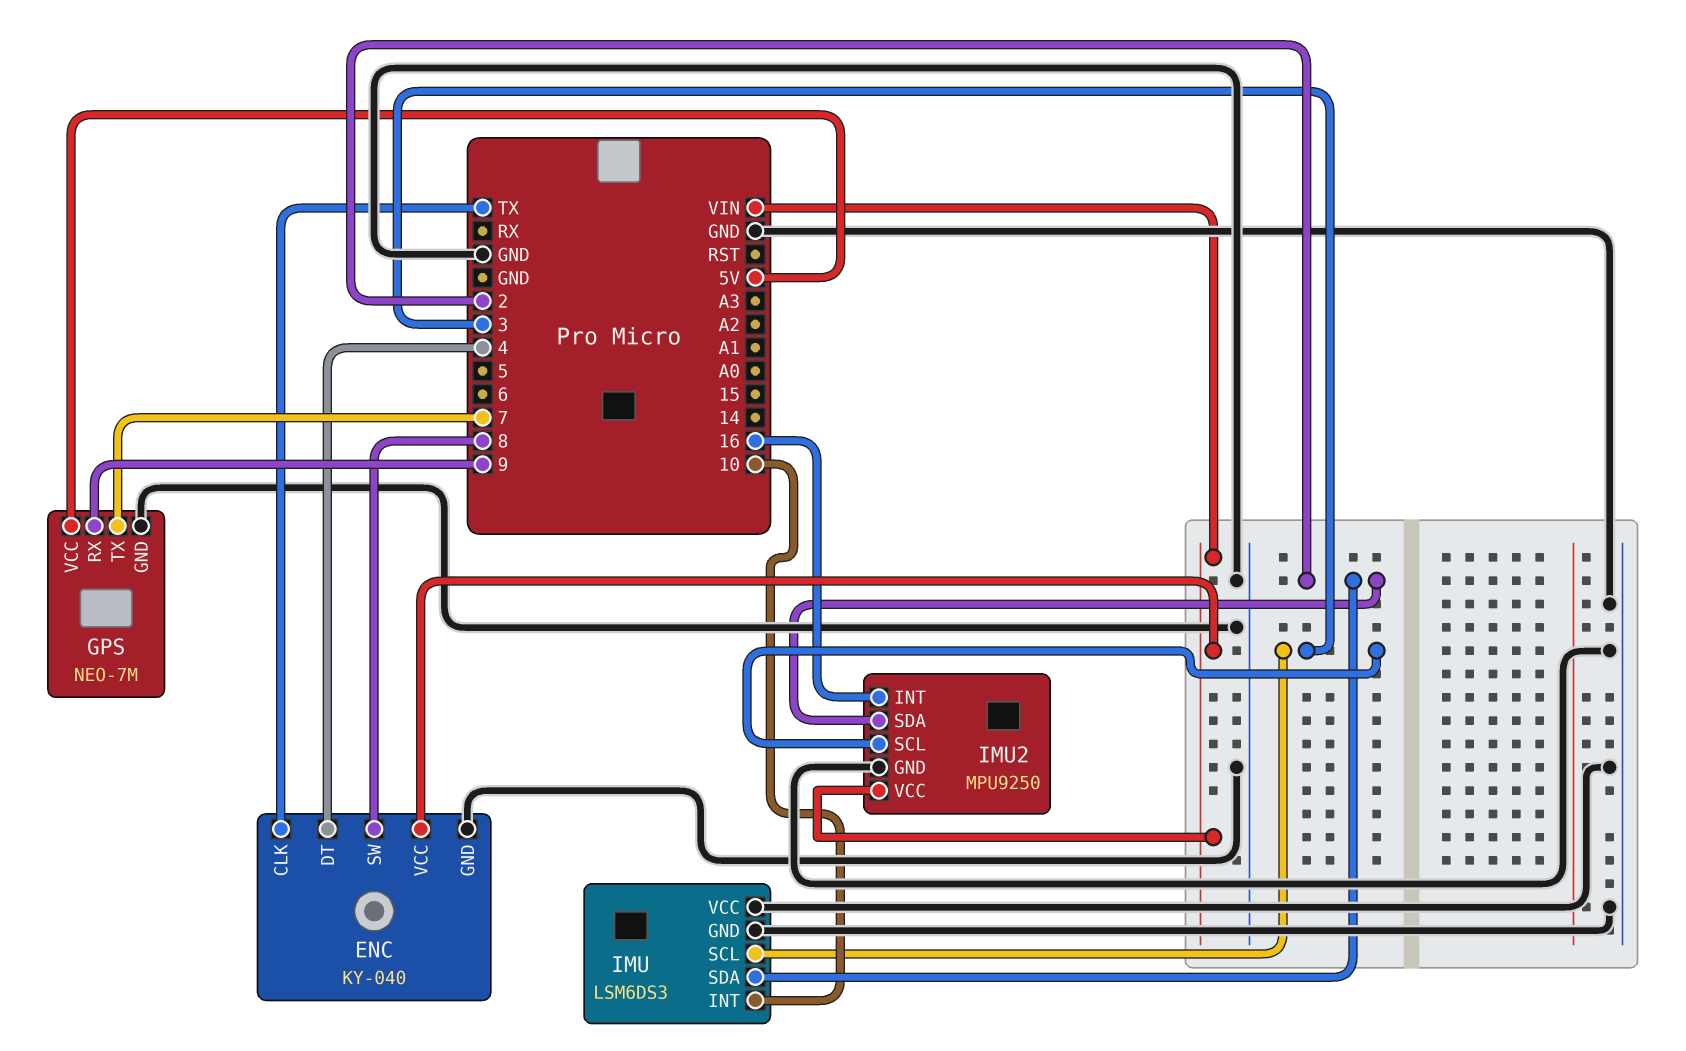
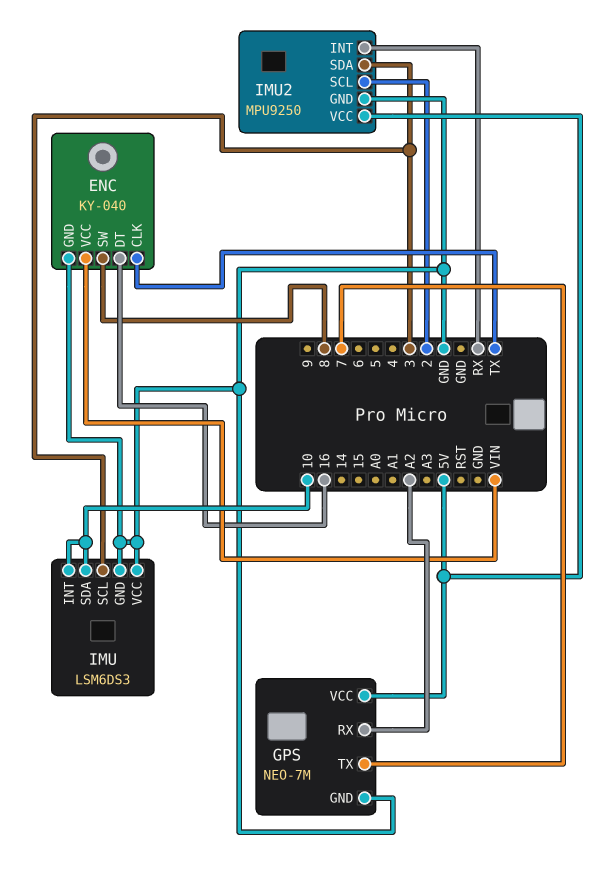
ENC pin DT: 4 -> 16
GPS pin RX: 9 -> A2
IMU pin SDA: 2 -> 10
IMU2 pin INT: 16 -> RX
IMU2 pin SCL: 3 -> 2
IMU2 pin SDA: 2 -> 3
IMU2 pin VCC: VIN -> 5V

